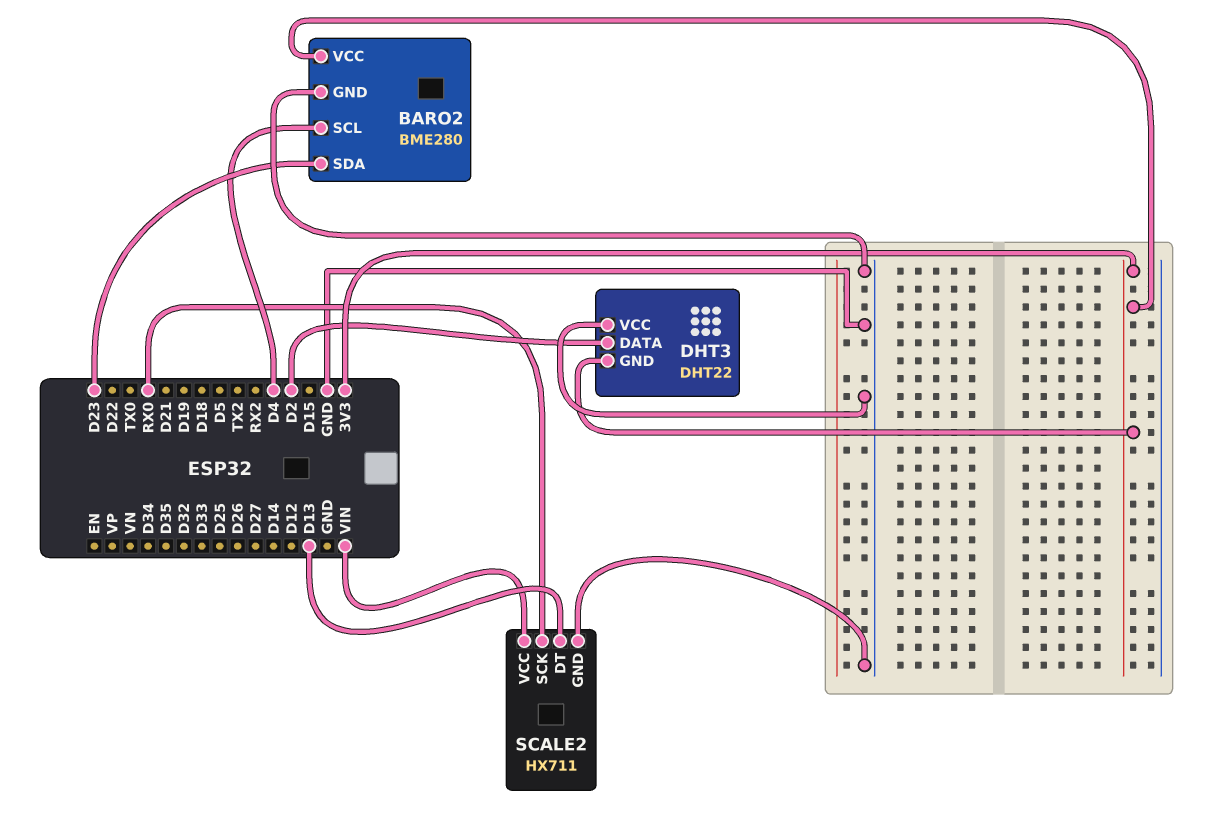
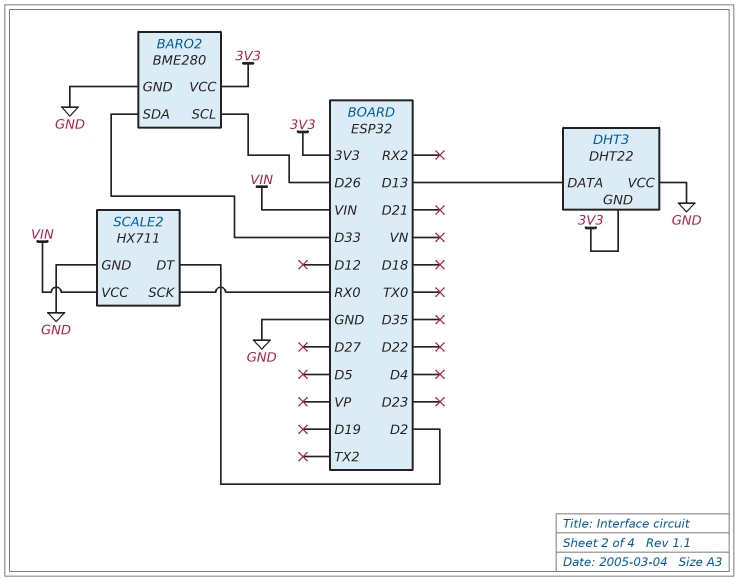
BARO2 pin SCL: D4 -> D26
BARO2 pin SDA: D23 -> D33
DHT3 pin DATA: D2 -> D13
SCALE2 pin DT: D13 -> D2

